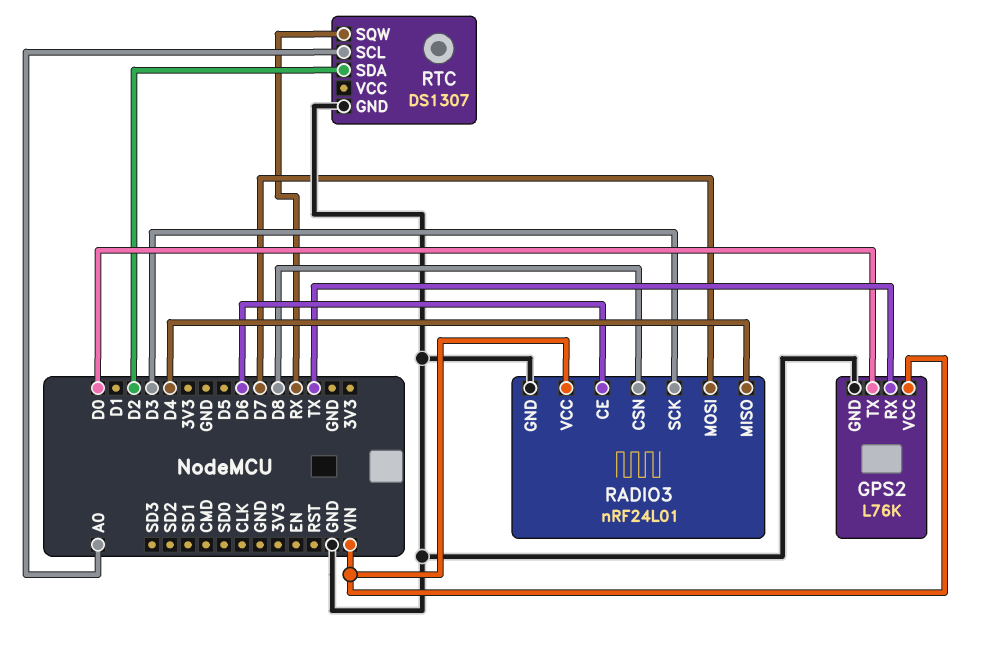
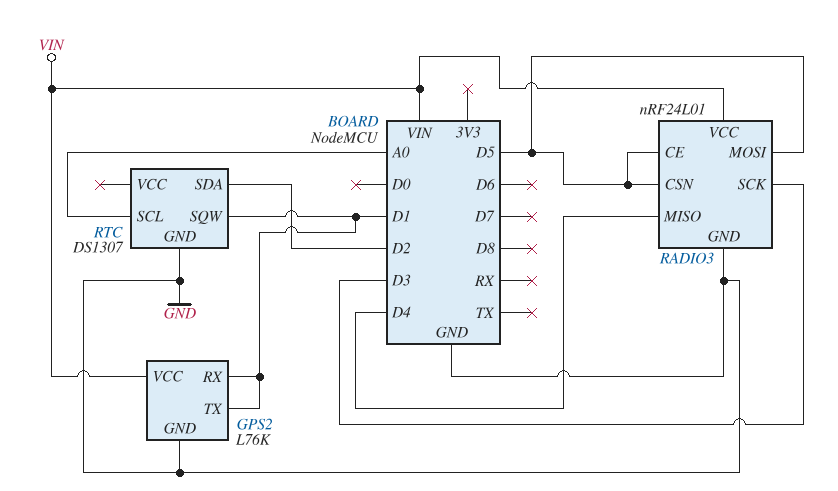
GPS2 pin RX: TX -> D1
GPS2 pin TX: D0 -> D1
RADIO3 pin CE: D6 -> D5
RADIO3 pin CSN: D8 -> D5
RADIO3 pin MOSI: D7 -> D5
RTC pin SQW: RX -> D1

